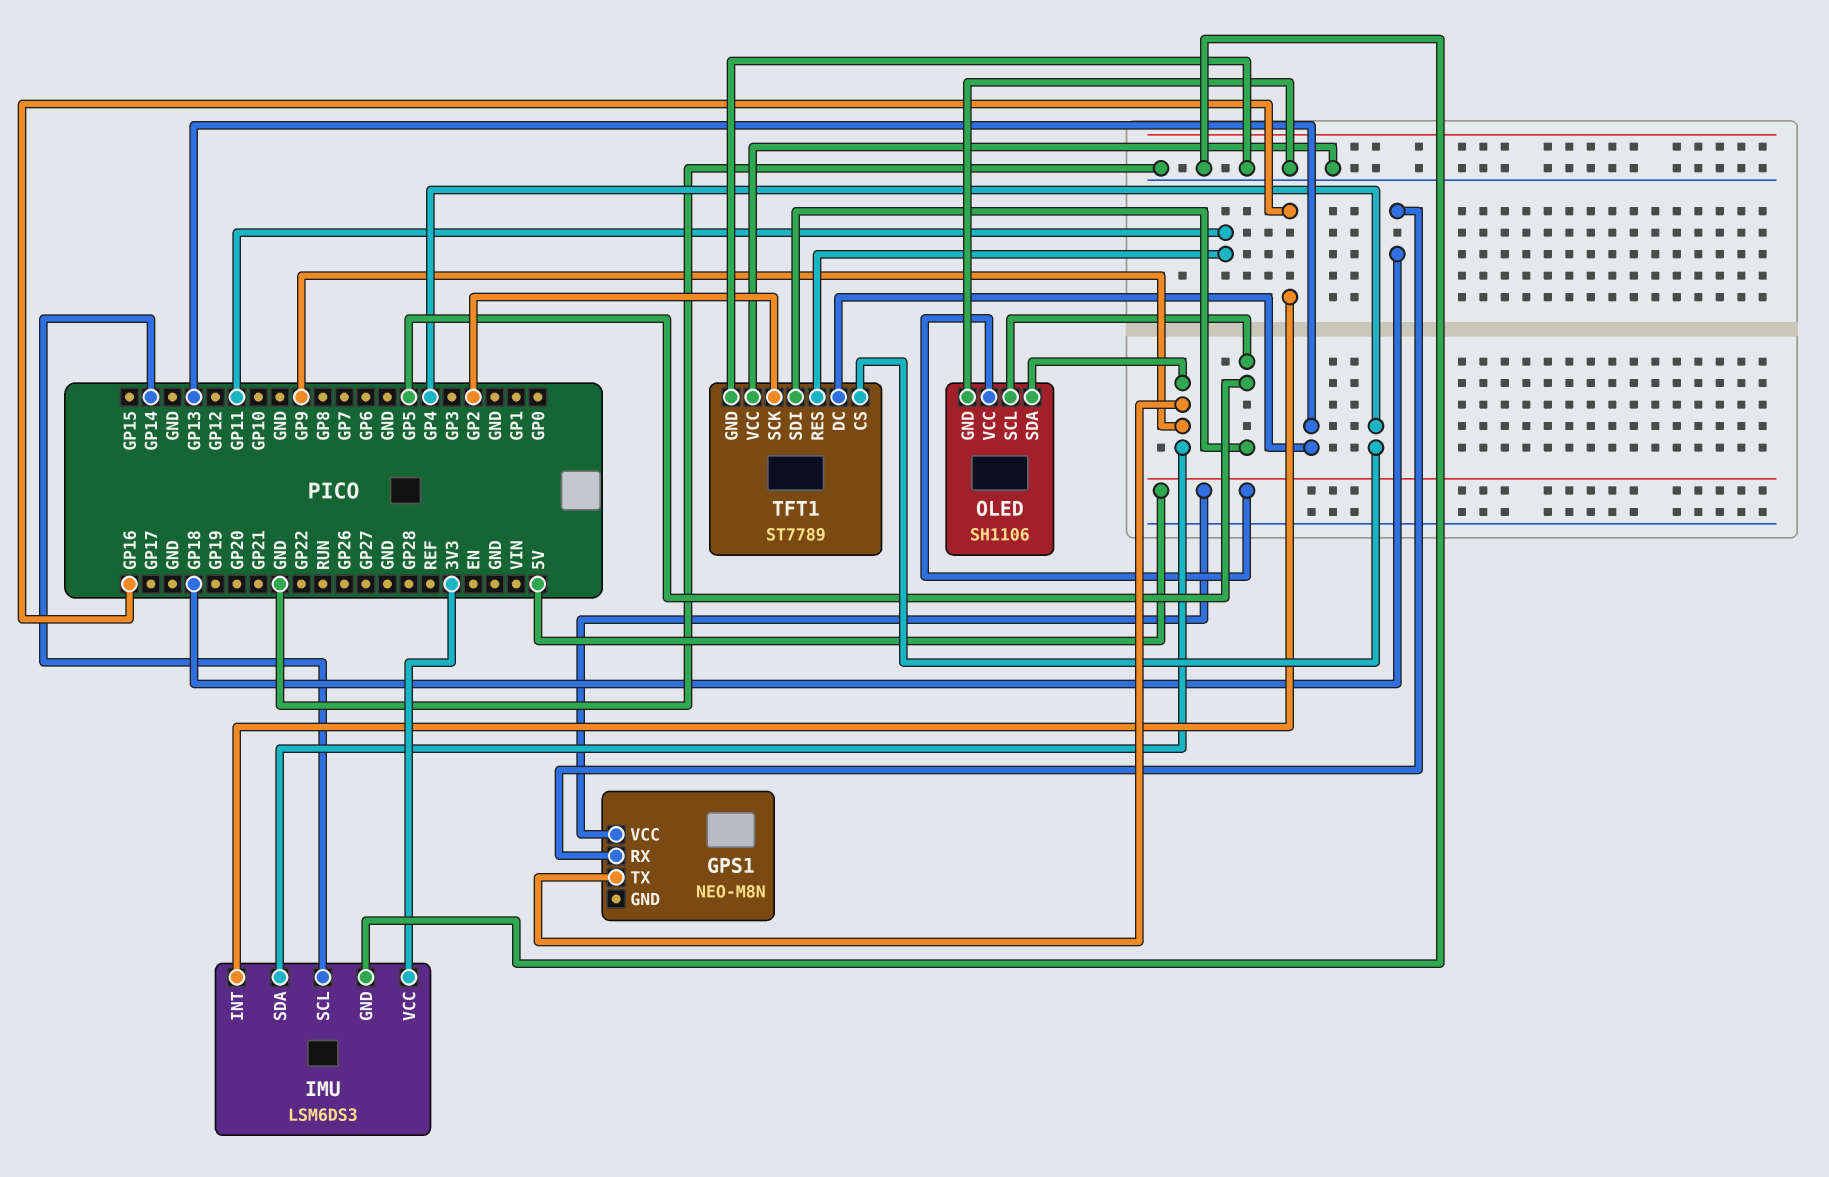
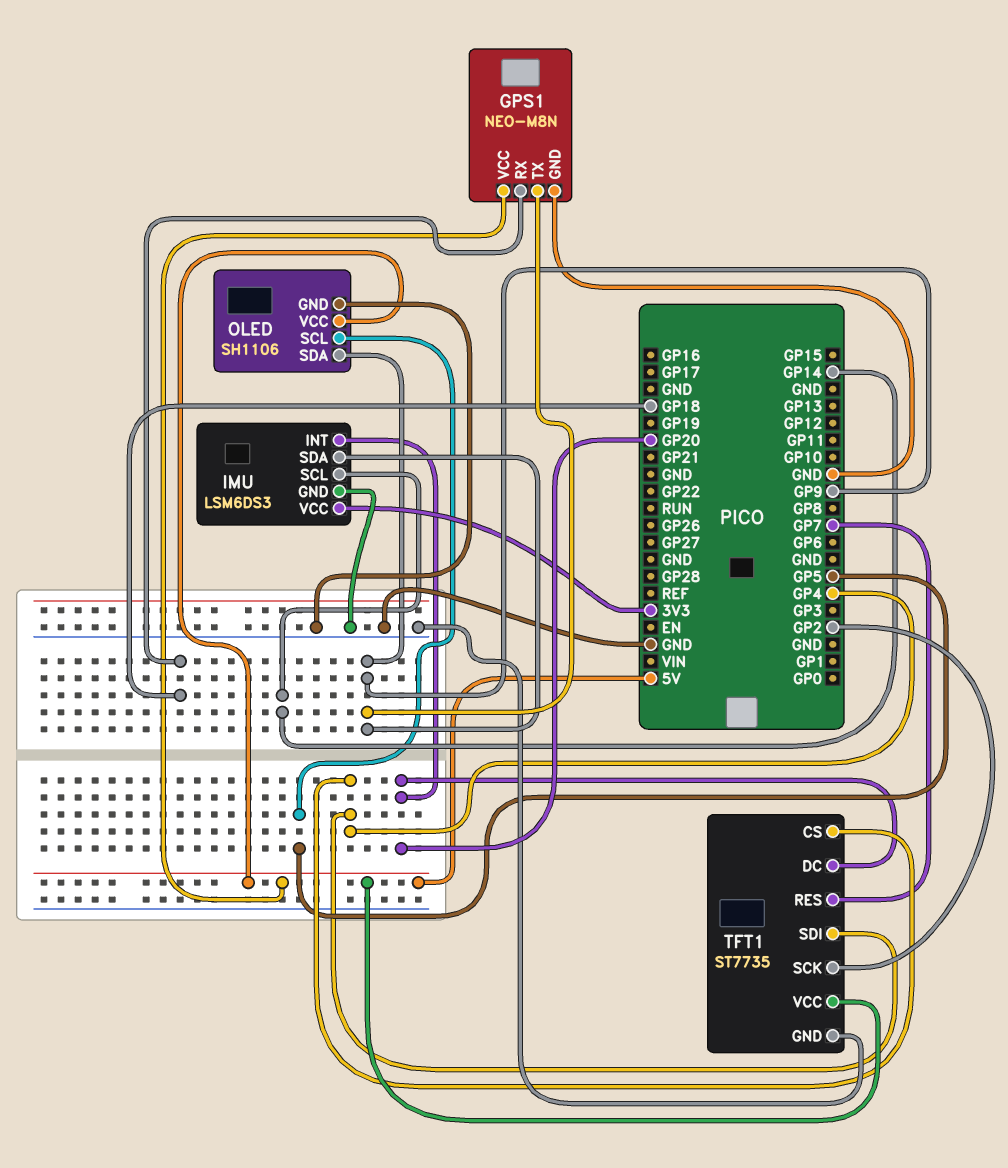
GPS1 pin GND: none -> GND
IMU pin INT: GP16 -> GP20
TFT1: ST7789 -> ST7735
TFT1 pin DC: GP13 -> GP20
TFT1 pin RES: GP11 -> GP7
TFT1 pin SDI: GP5 -> GP4
TFT1 pin VCC: GND -> 5V

